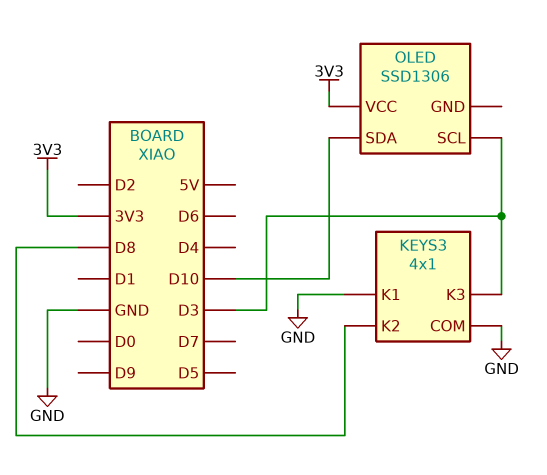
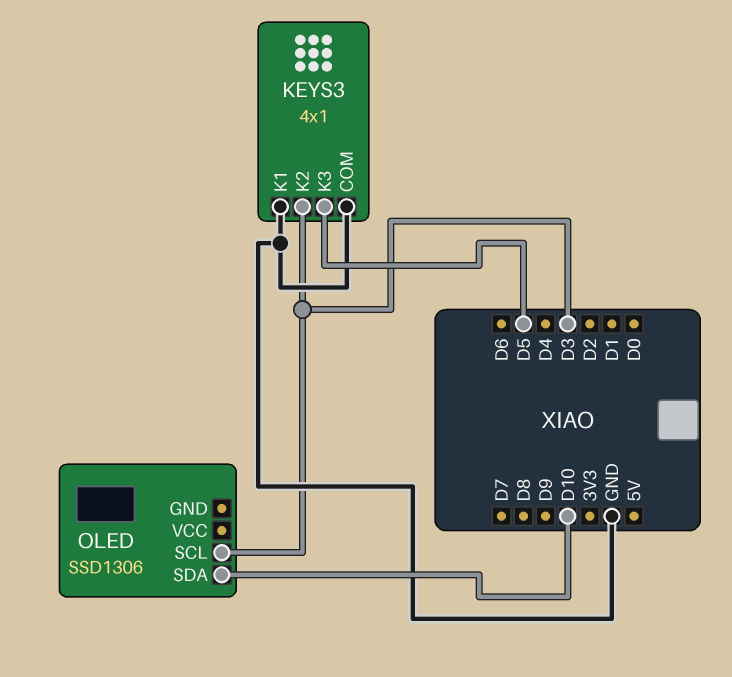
KEYS3 pin K2: D8 -> D3
KEYS3 pin K3: D3 -> D5
OLED pin VCC: 3V3 -> none

